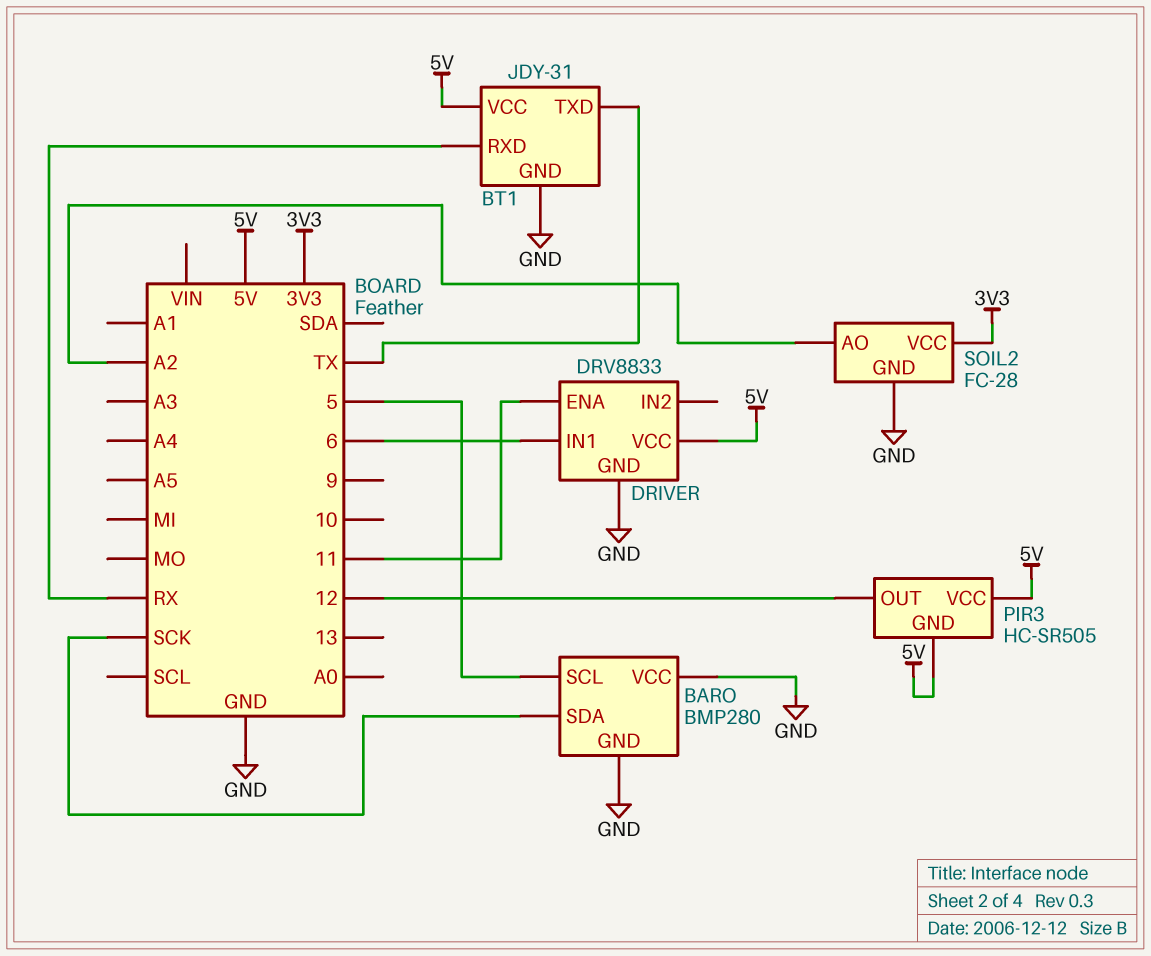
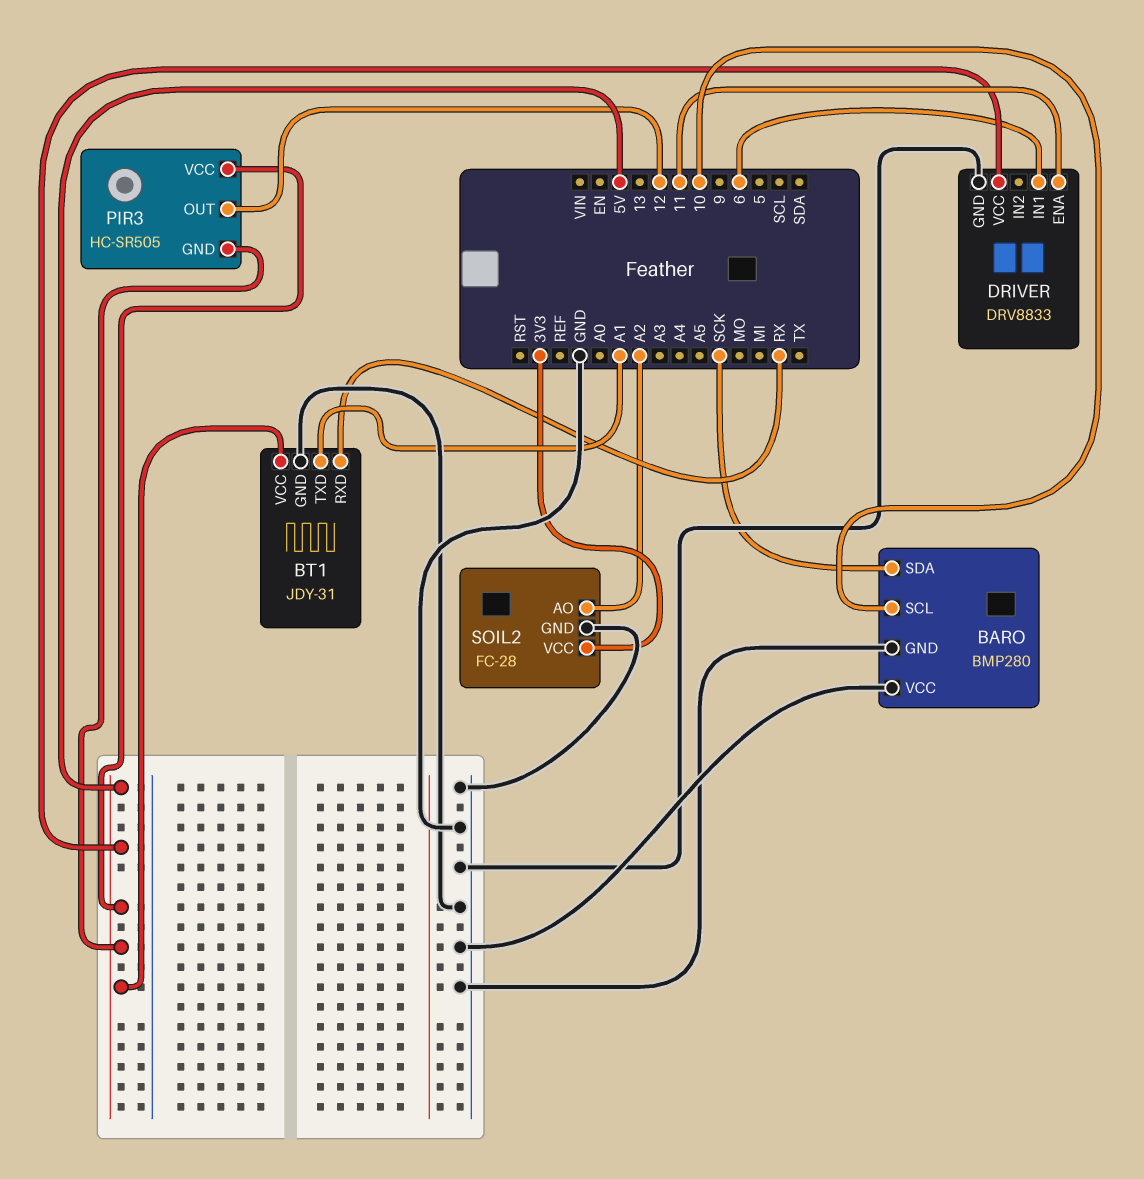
BARO pin SCL: 5 -> 10
BT1 pin TXD: TX -> A1

